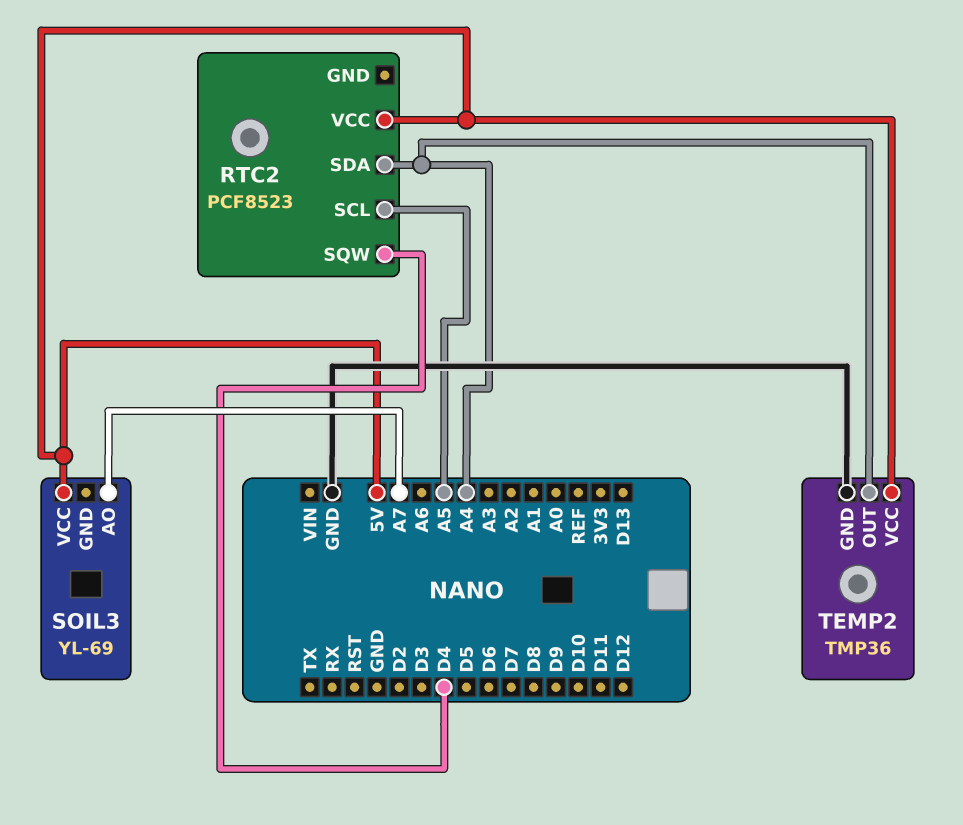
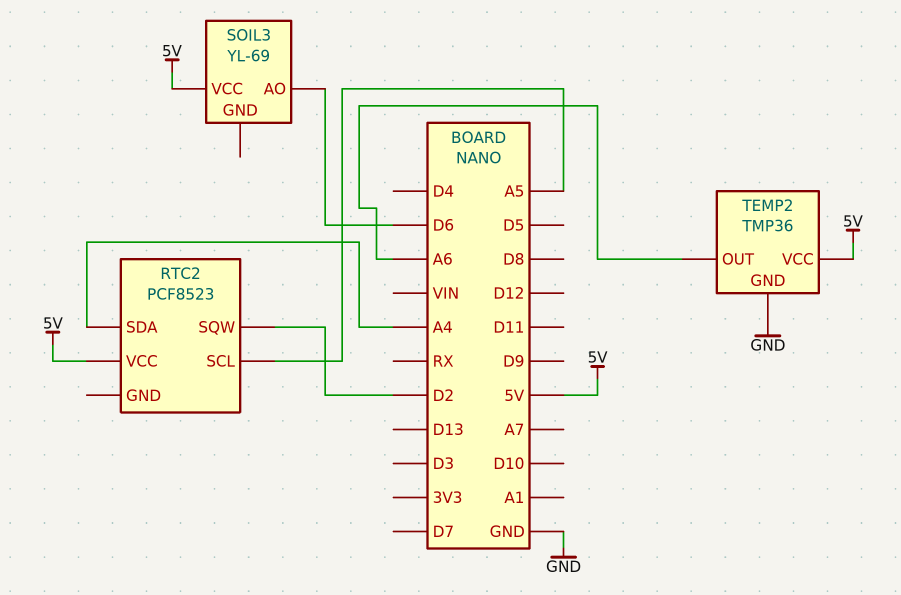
RTC2 pin SQW: D4 -> D2
SOIL3 pin AO: A7 -> D6
TEMP2 pin OUT: A4 -> A6

